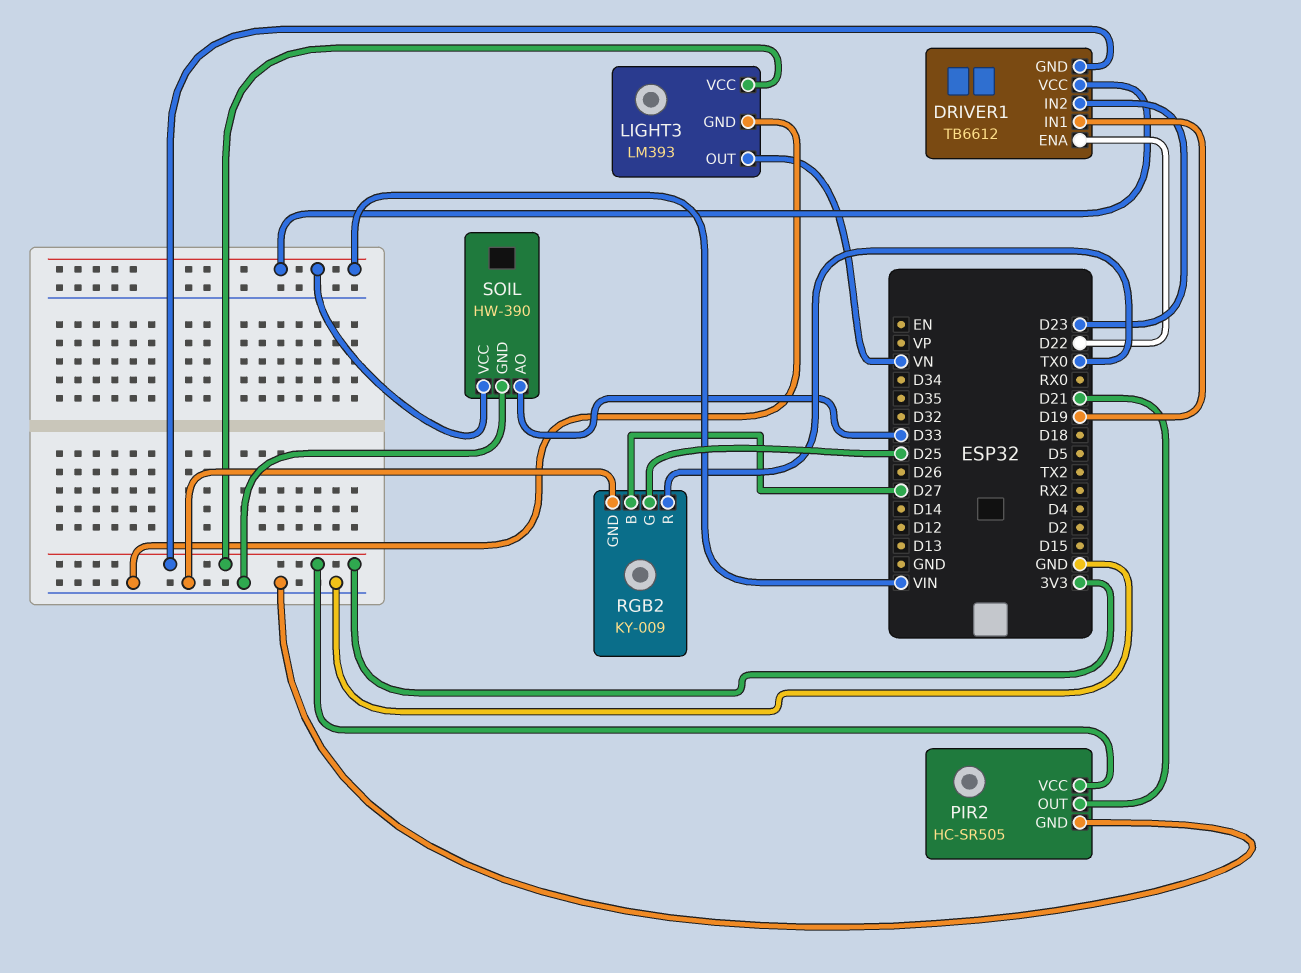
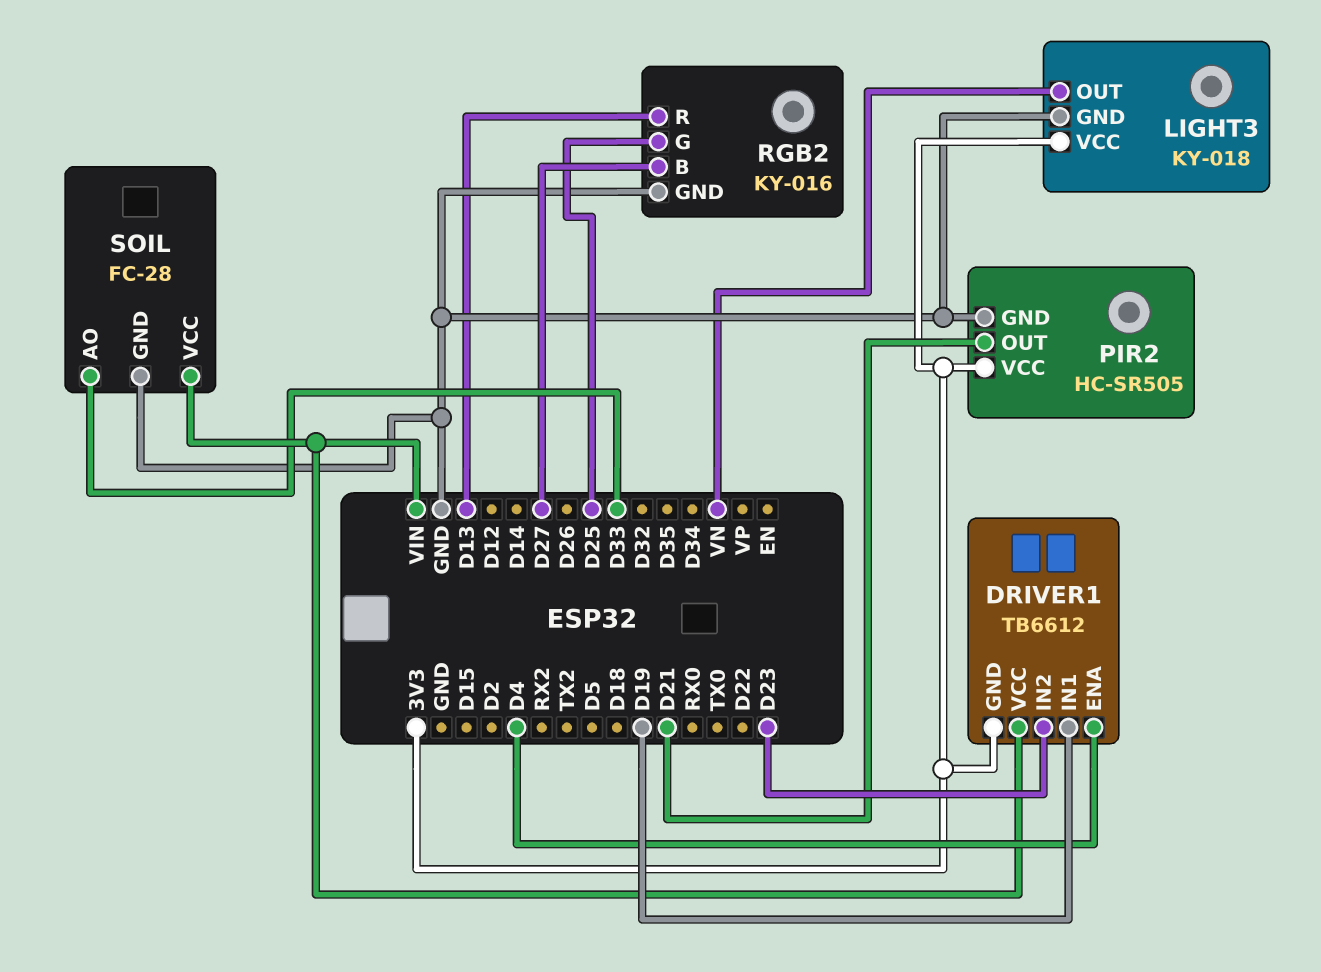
DRIVER1 pin ENA: D22 -> D4
LIGHT3: LM393 -> KY-018
RGB2: KY-009 -> KY-016
RGB2 pin R: TX0 -> D13
SOIL: HW-390 -> FC-28

